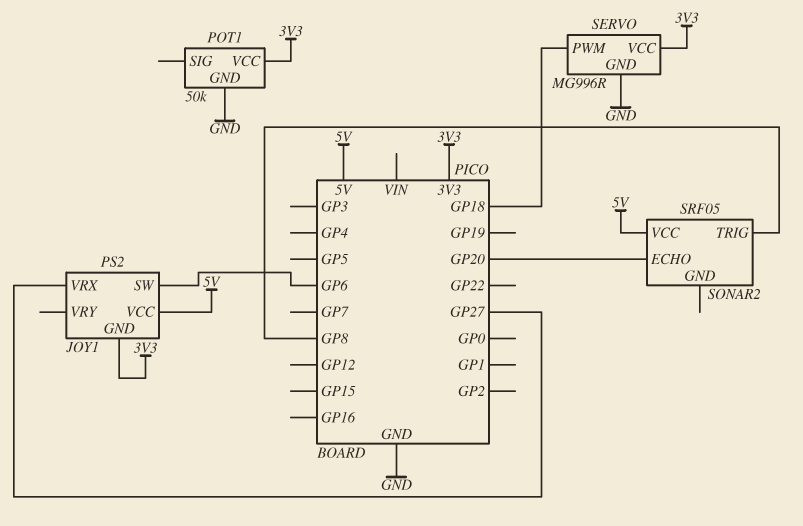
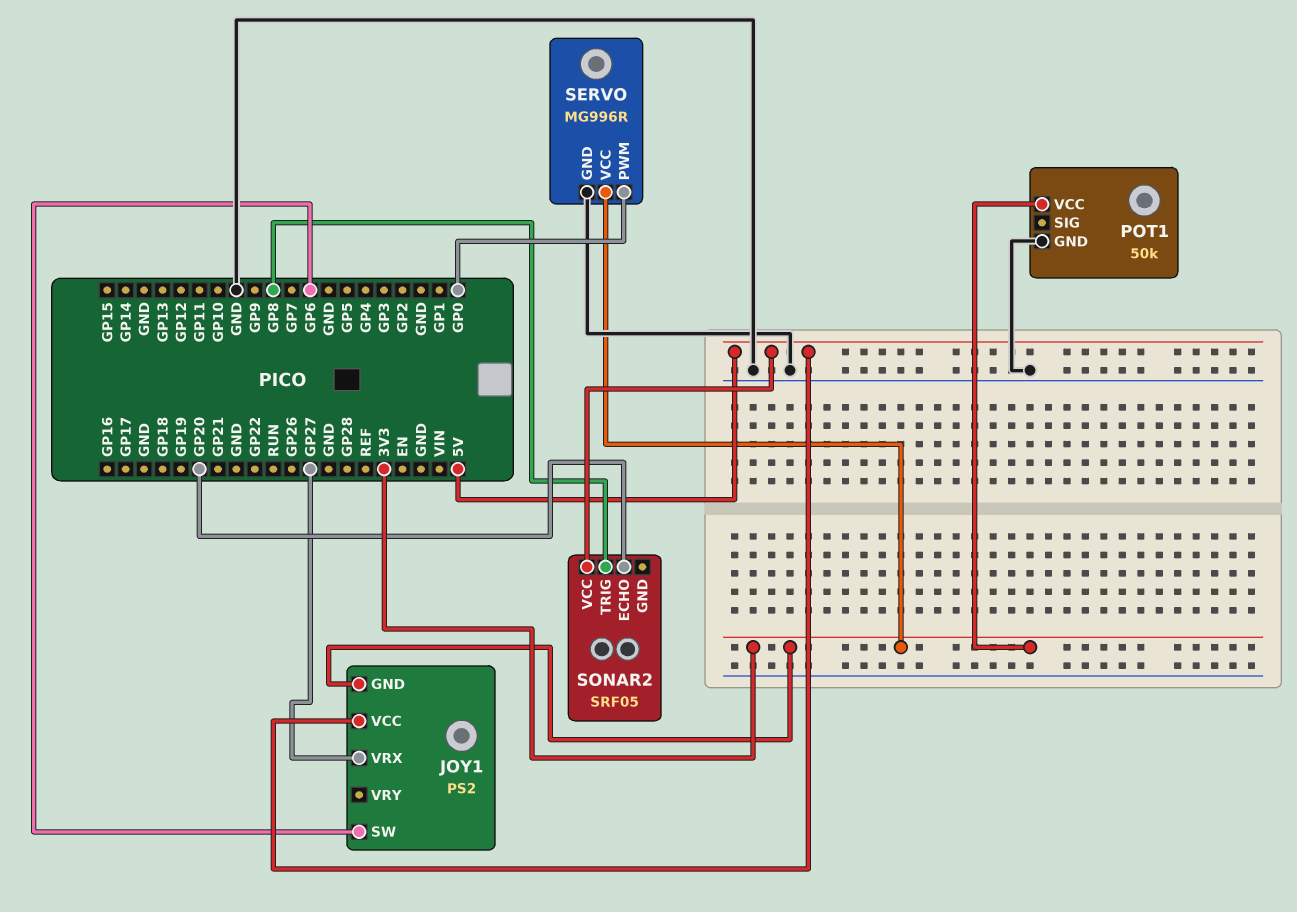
SERVO pin PWM: GP18 -> GP0

